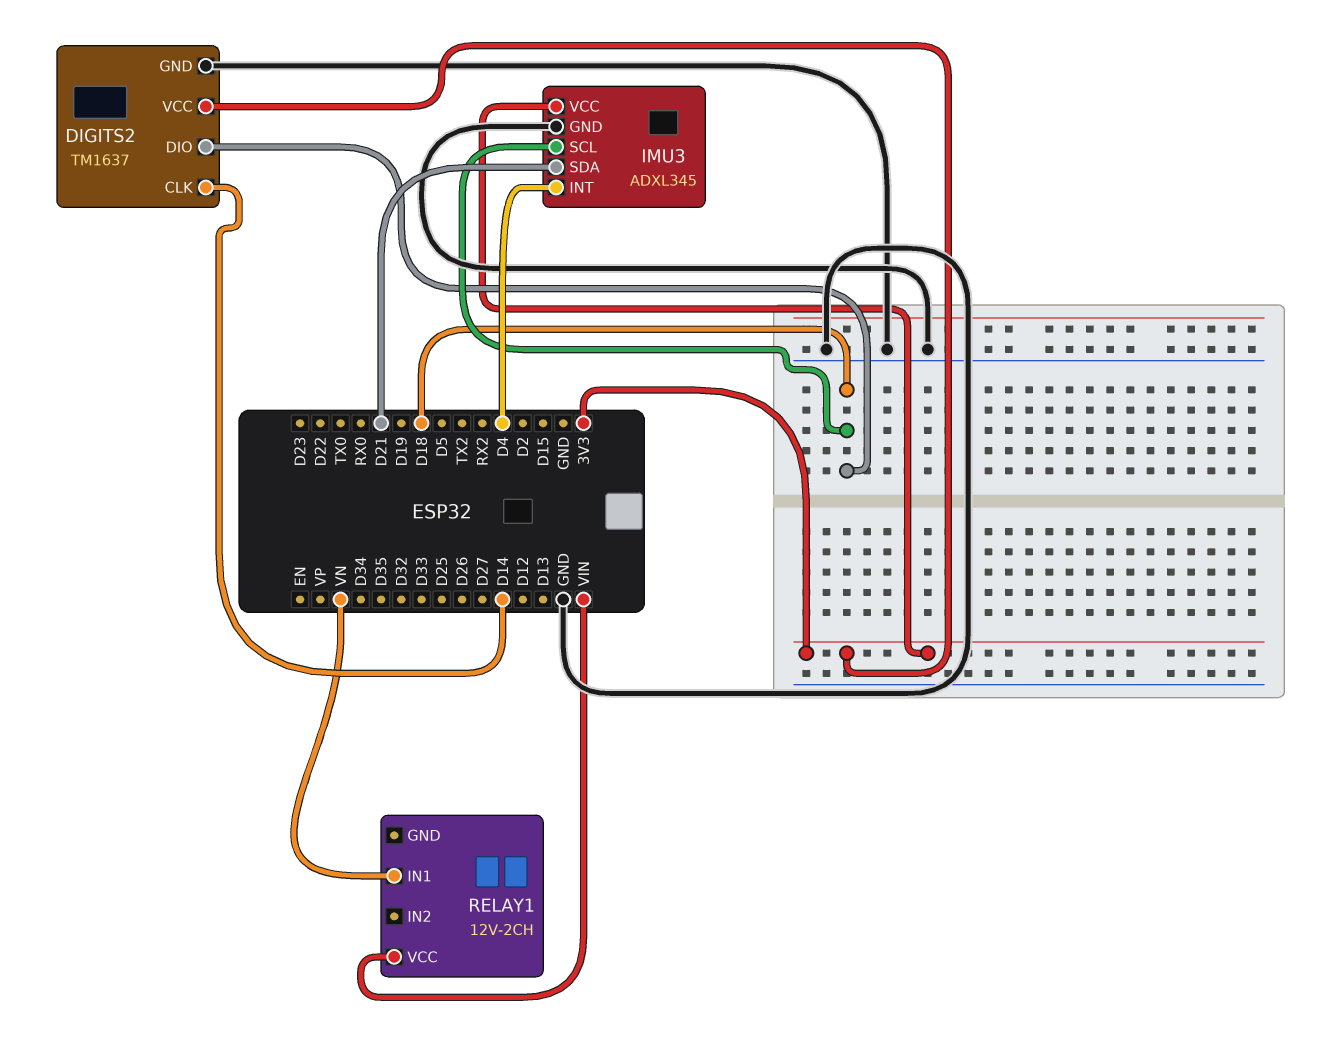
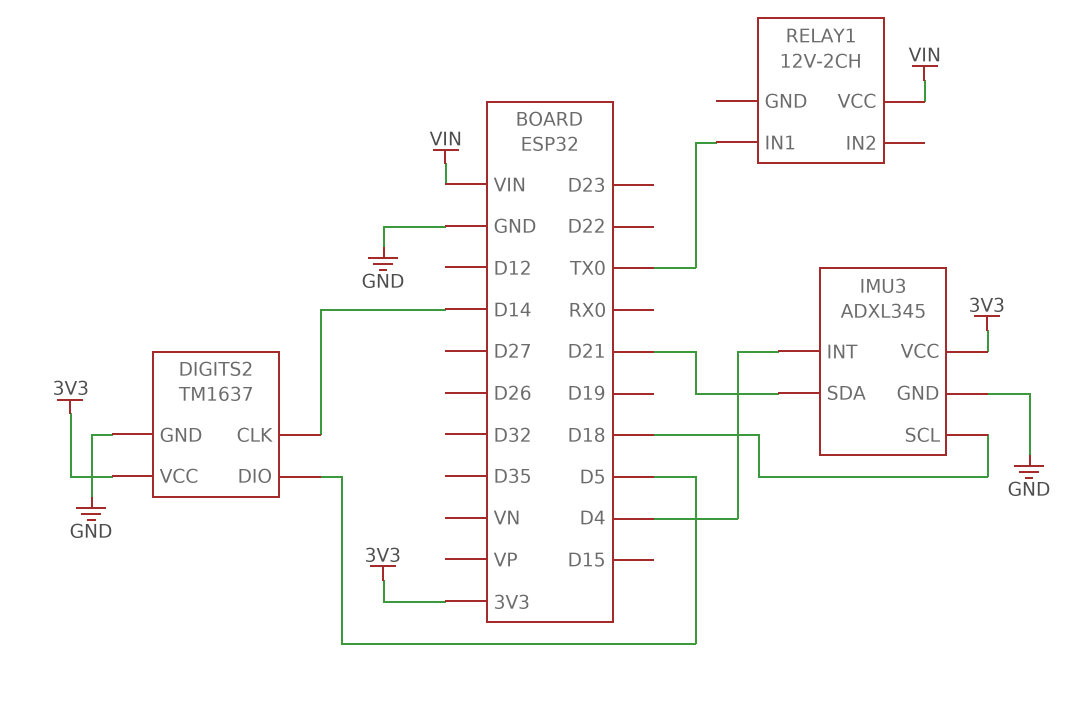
DIGITS2 pin DIO: D18 -> D5
RELAY1 pin IN1: VN -> TX0

